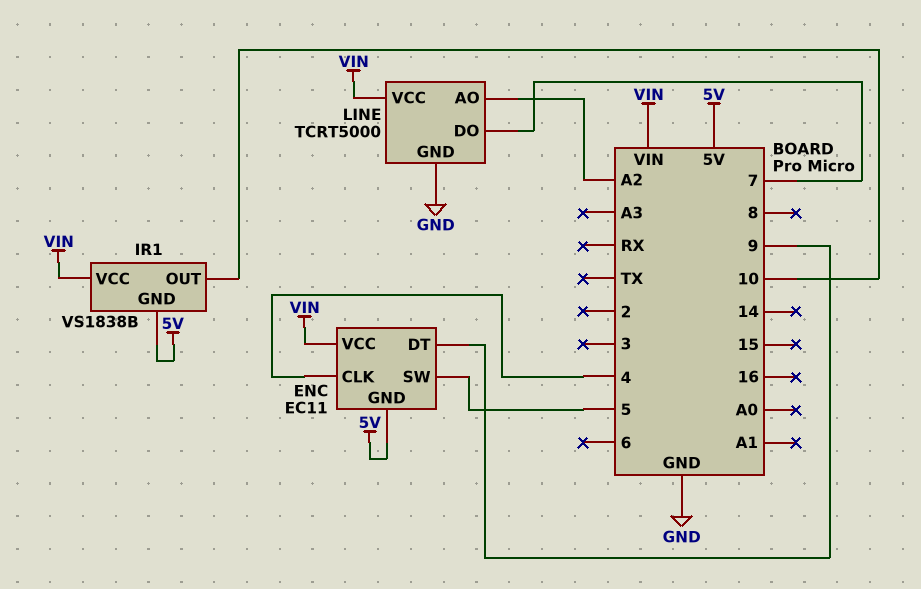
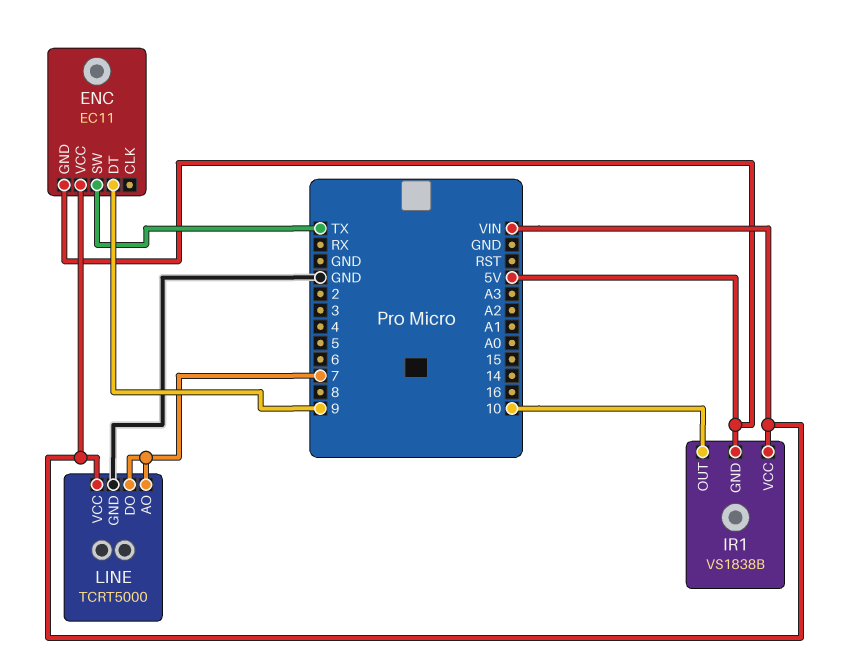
ENC pin CLK: 4 -> none
ENC pin SW: 5 -> TX
LINE pin AO: A2 -> 7

